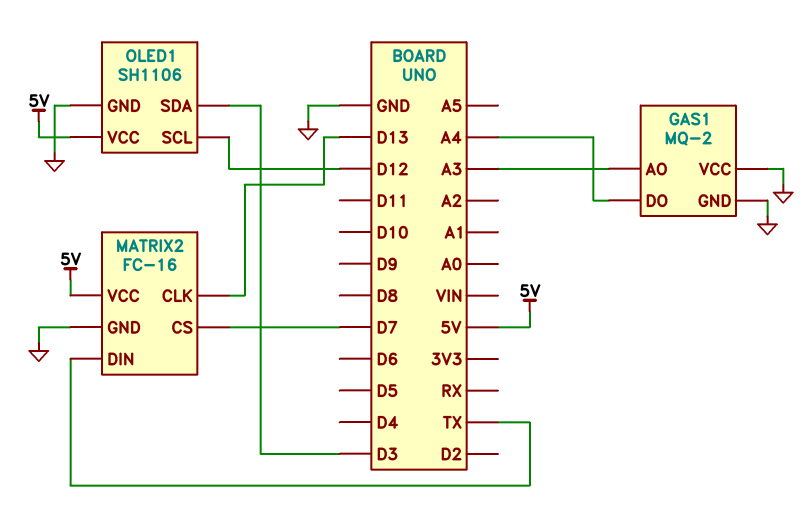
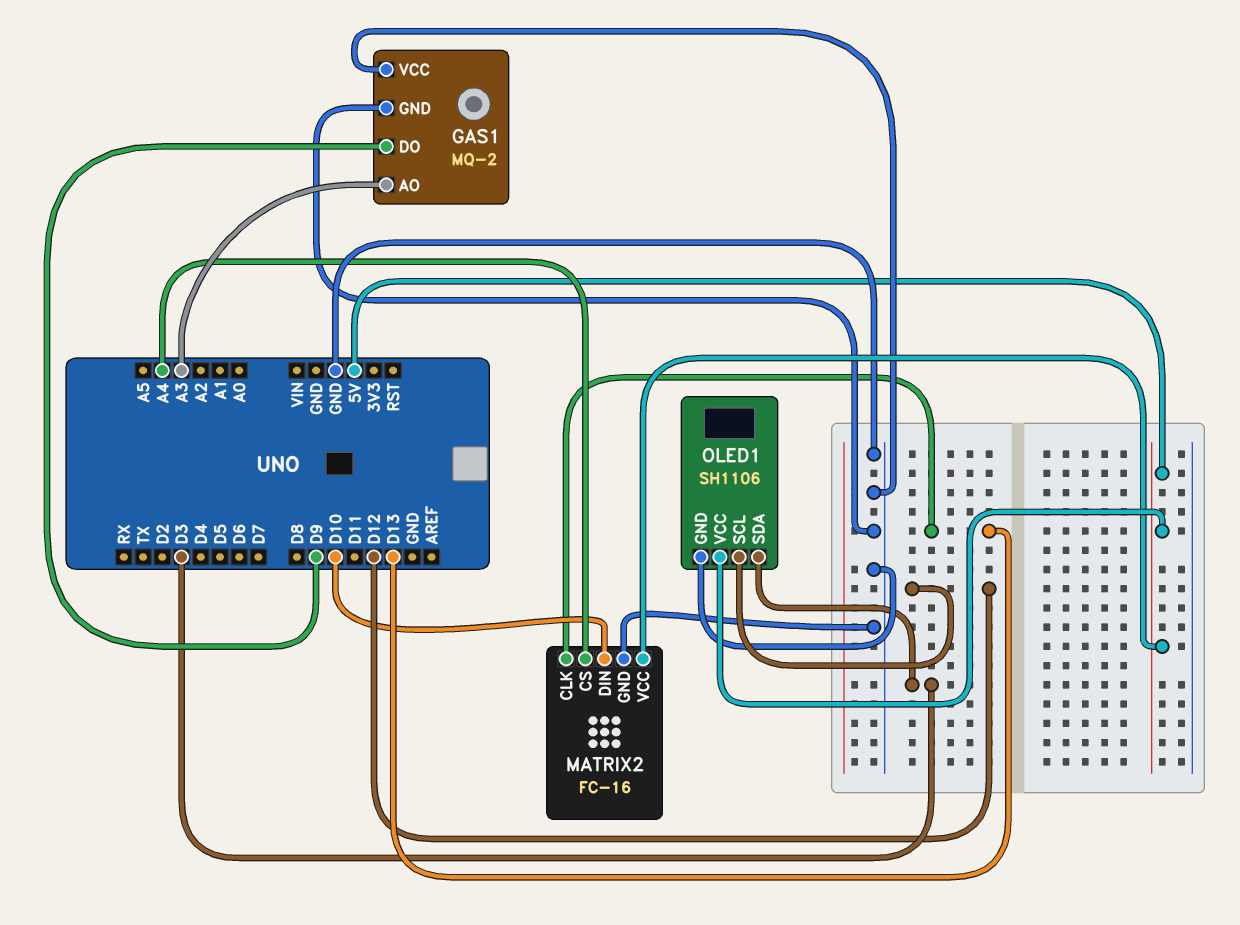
GAS1 pin DO: A4 -> D9
MATRIX2 pin CS: D7 -> A4
MATRIX2 pin DIN: TX -> D10

